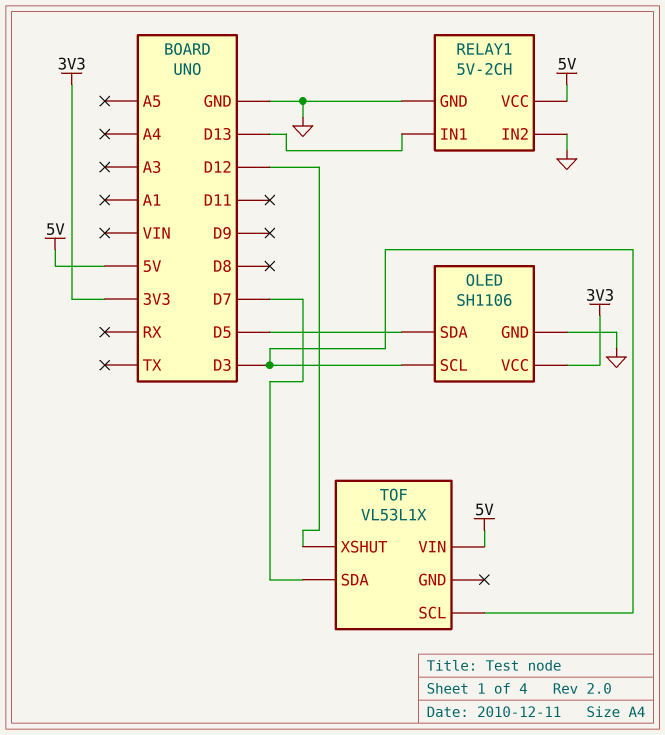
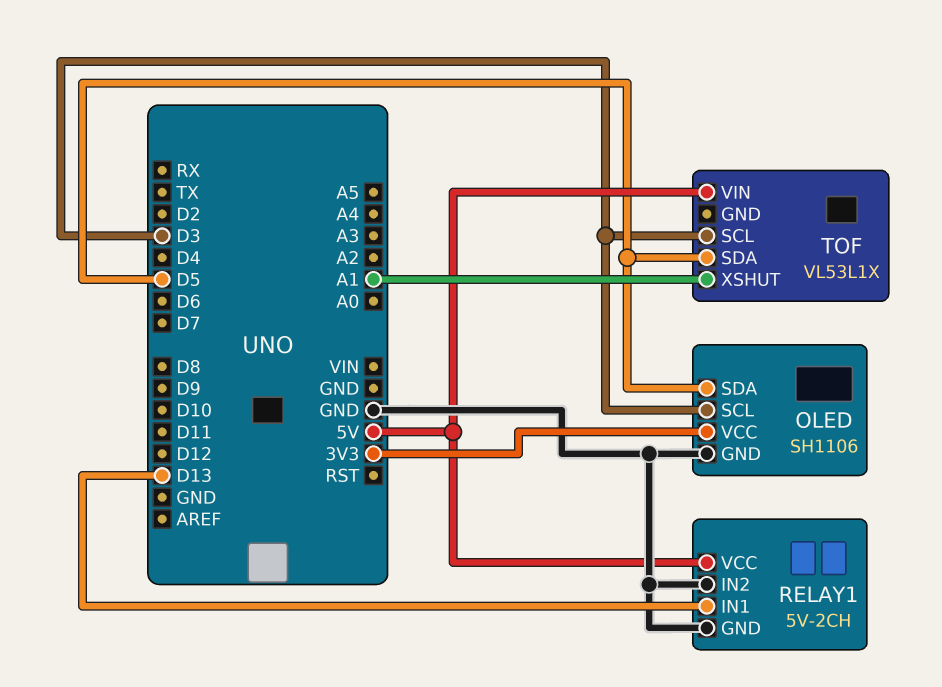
TOF pin SDA: D7 -> D5
TOF pin XSHUT: D12 -> A1

